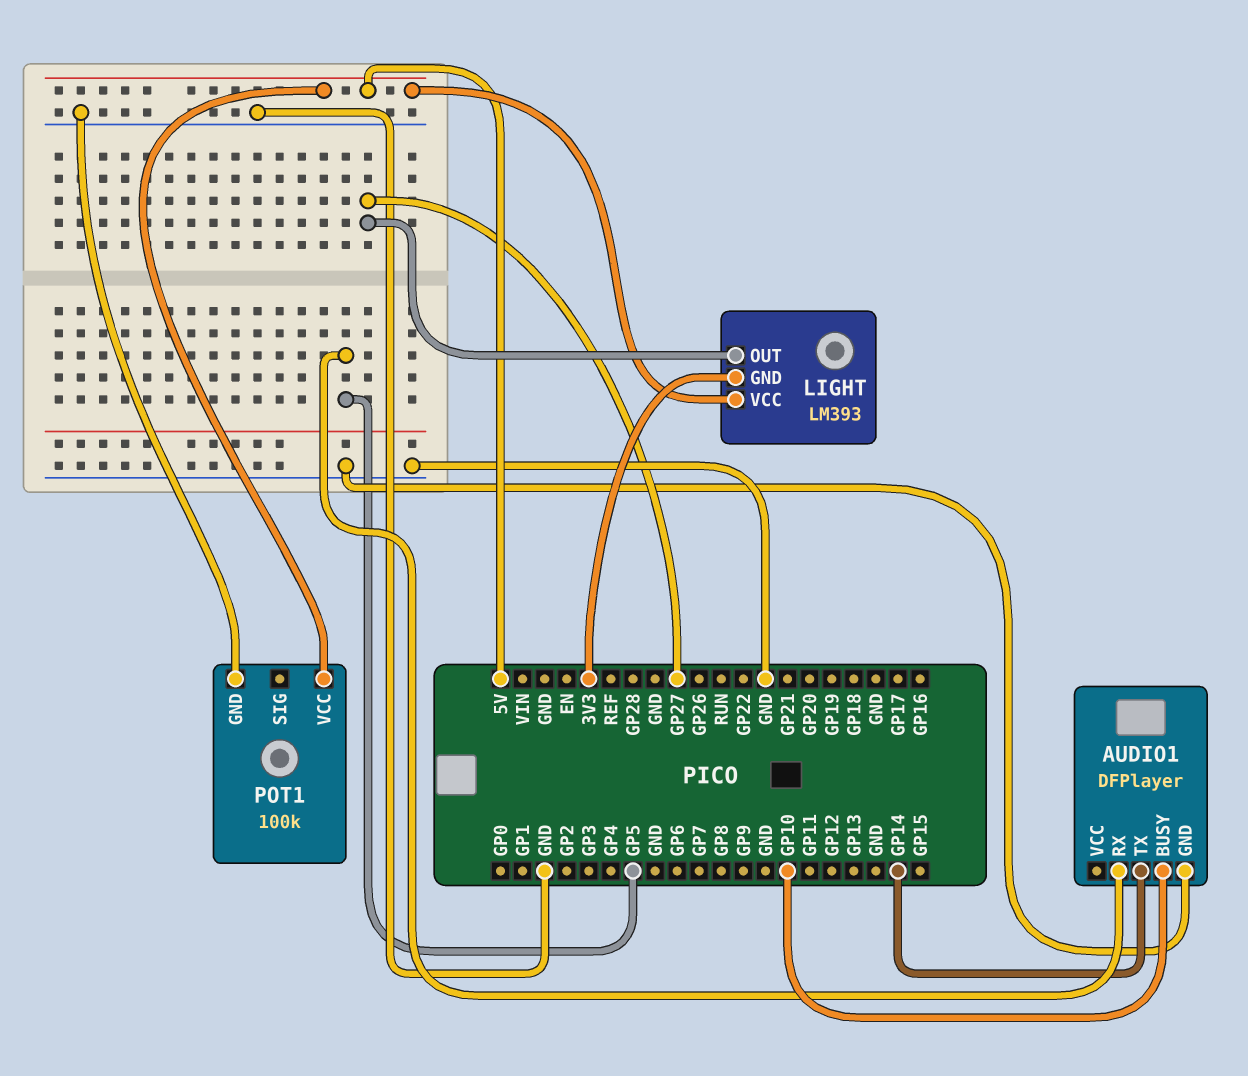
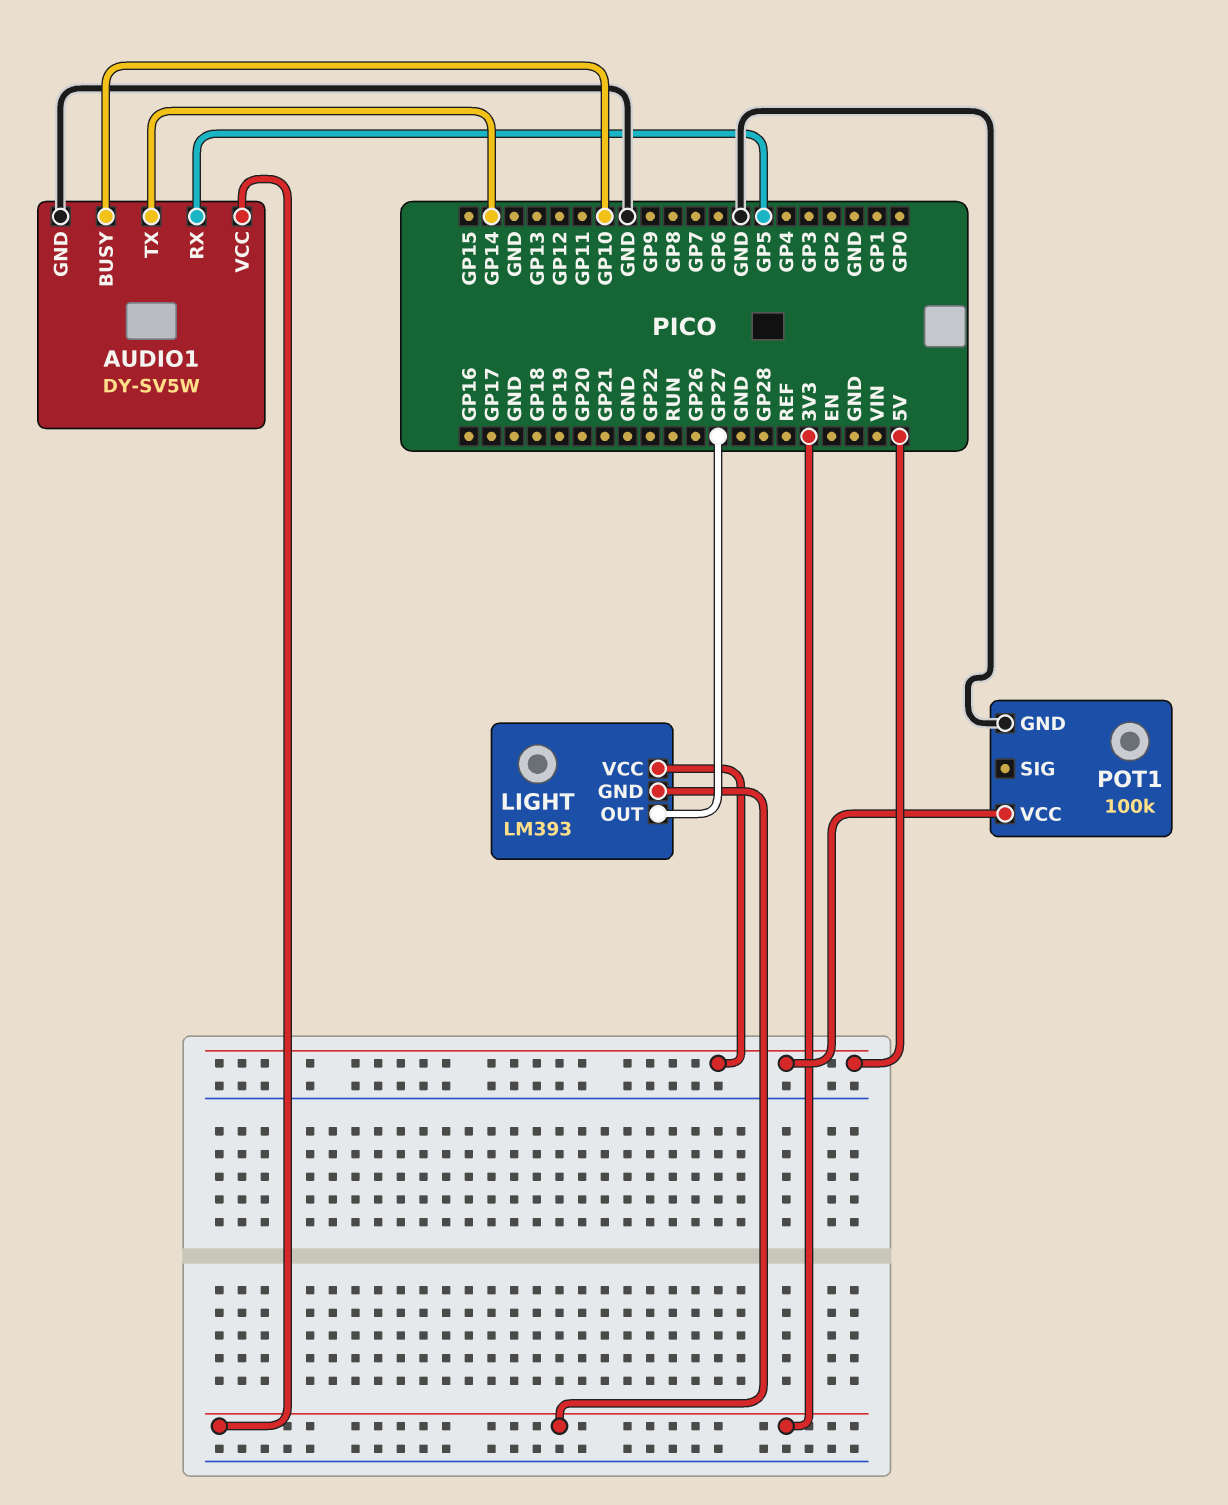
AUDIO1: DFPlayer -> DY-SV5W
AUDIO1 pin VCC: none -> 3V3

